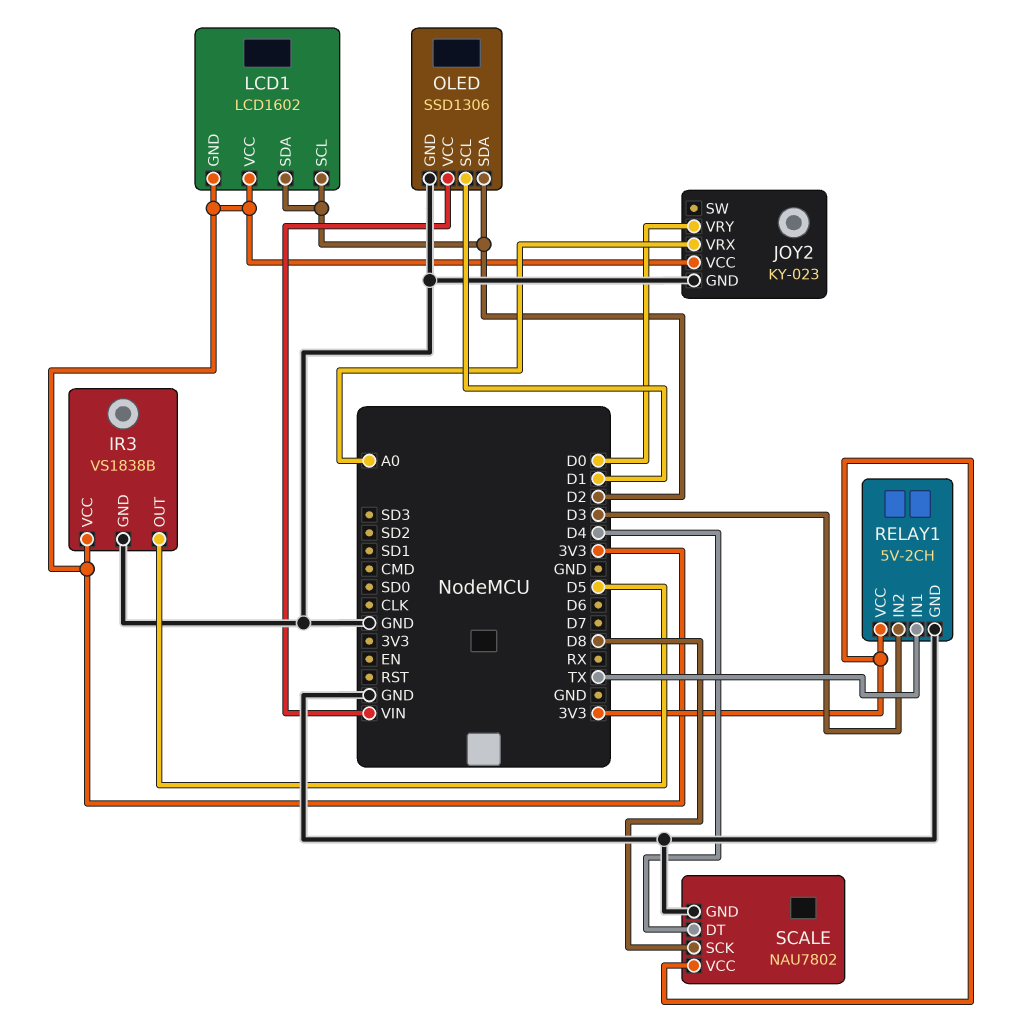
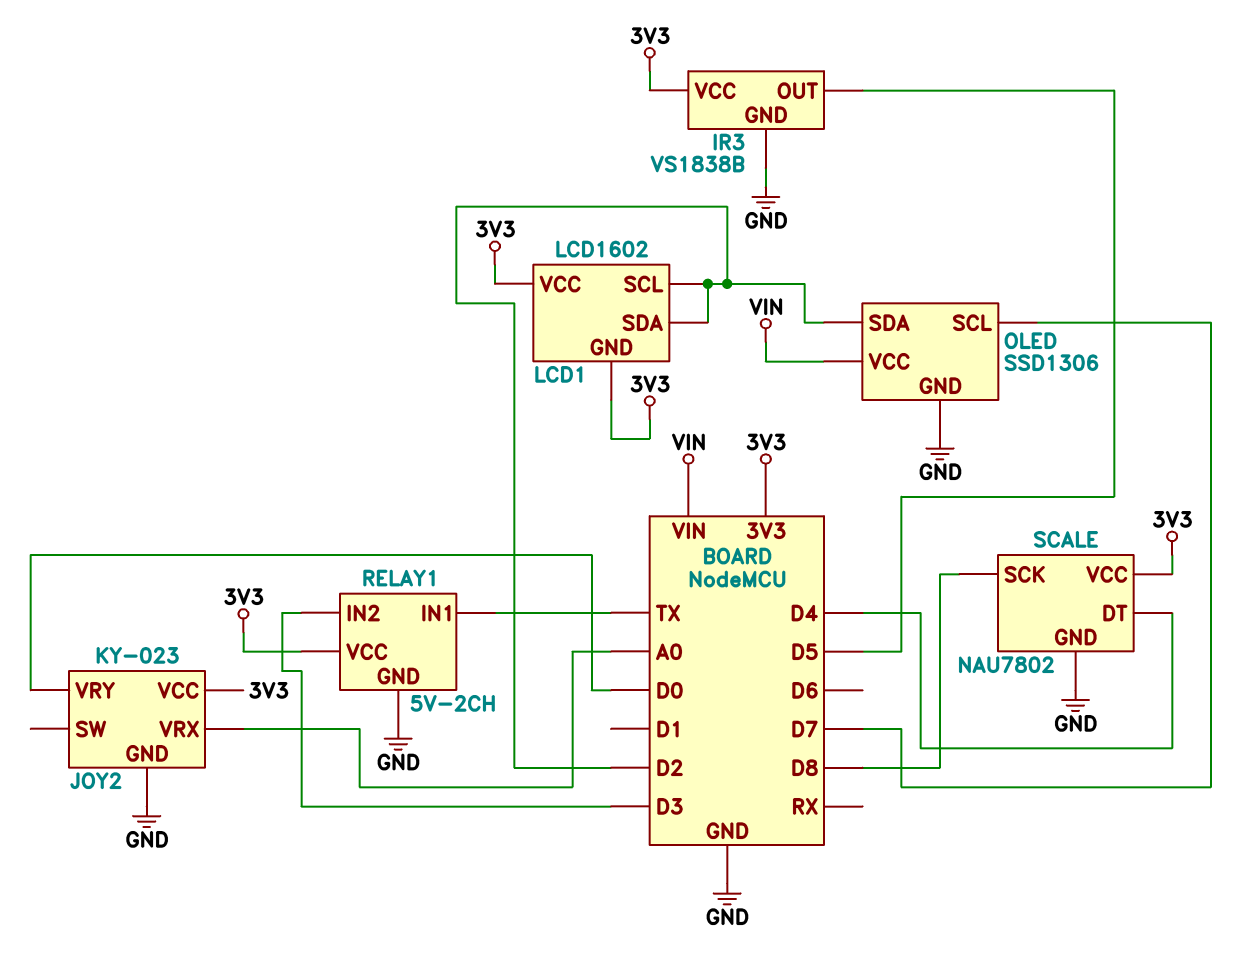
OLED pin SCL: D1 -> D7

